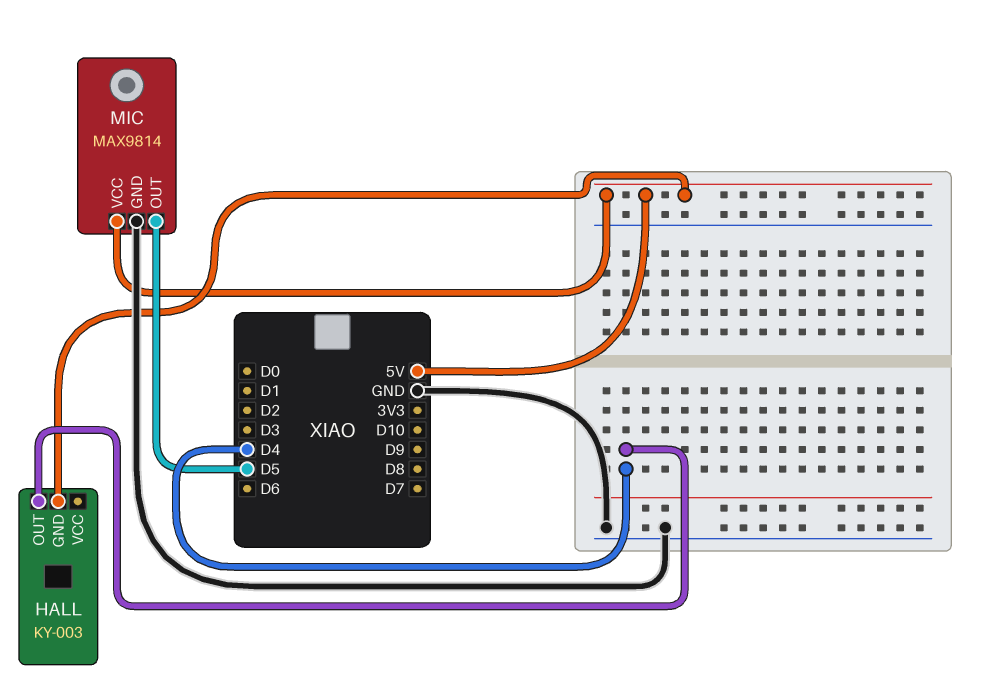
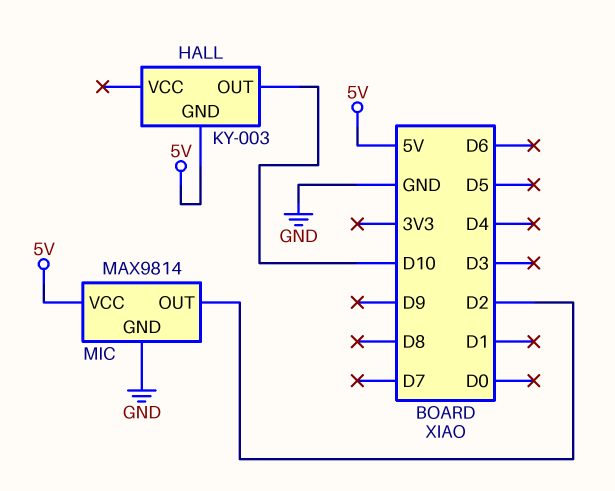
HALL pin OUT: D4 -> D10
MIC pin OUT: D5 -> D2

